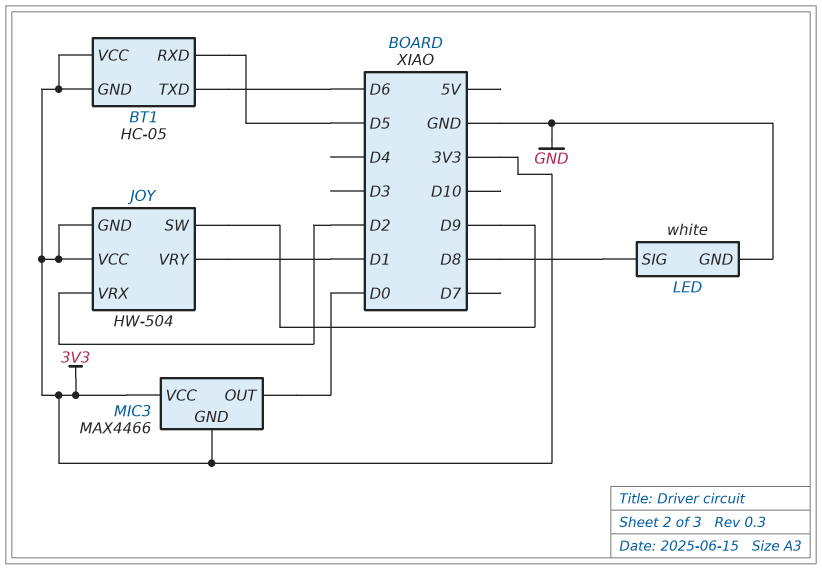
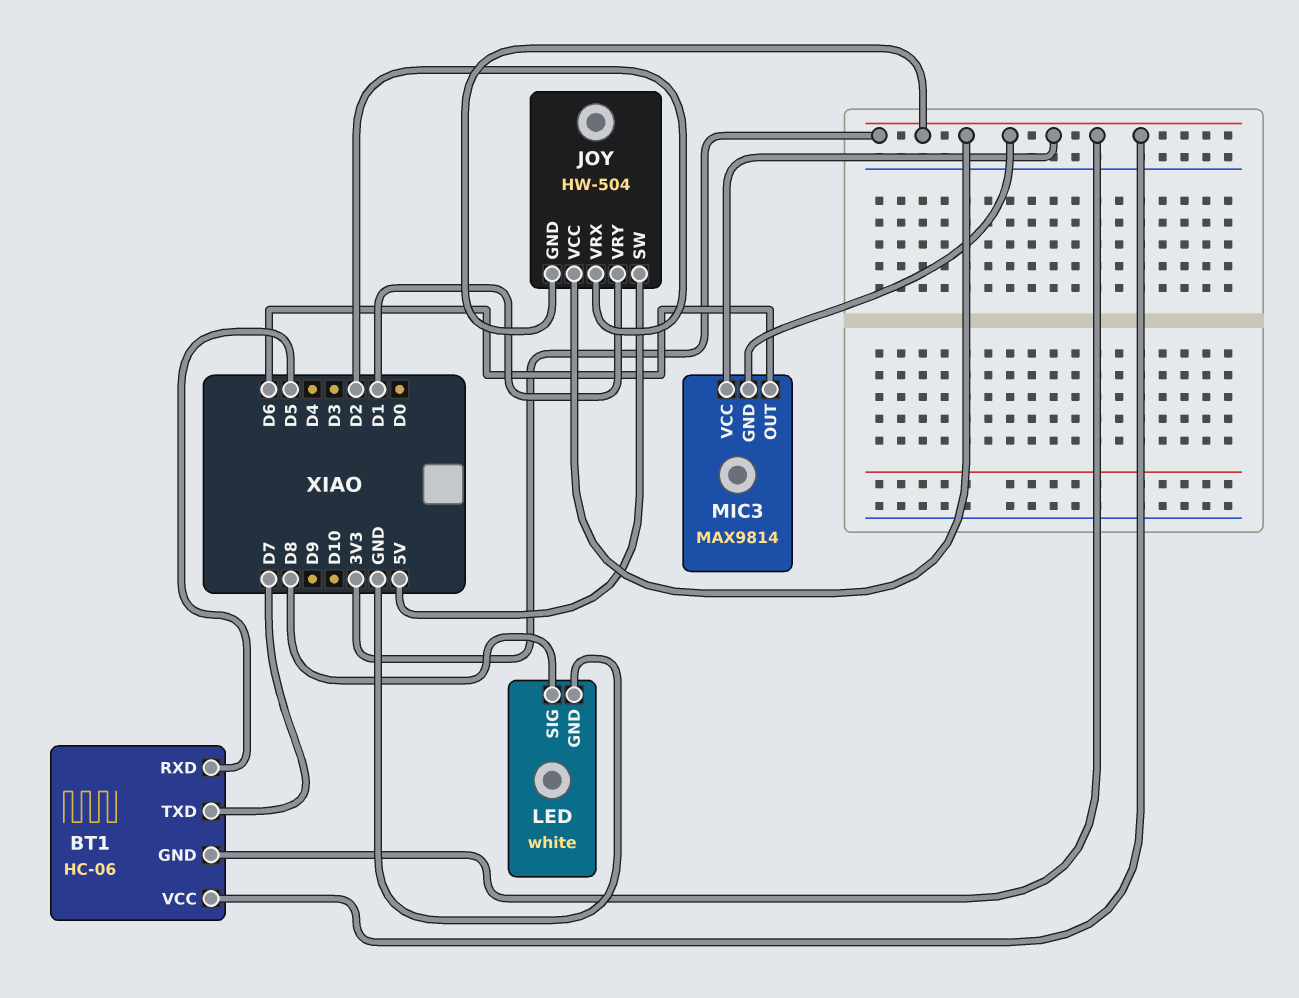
BT1: HC-05 -> HC-06
BT1 pin TXD: D6 -> D7
JOY pin SW: D9 -> 5V
MIC3: MAX4466 -> MAX9814
MIC3 pin OUT: D0 -> D6

